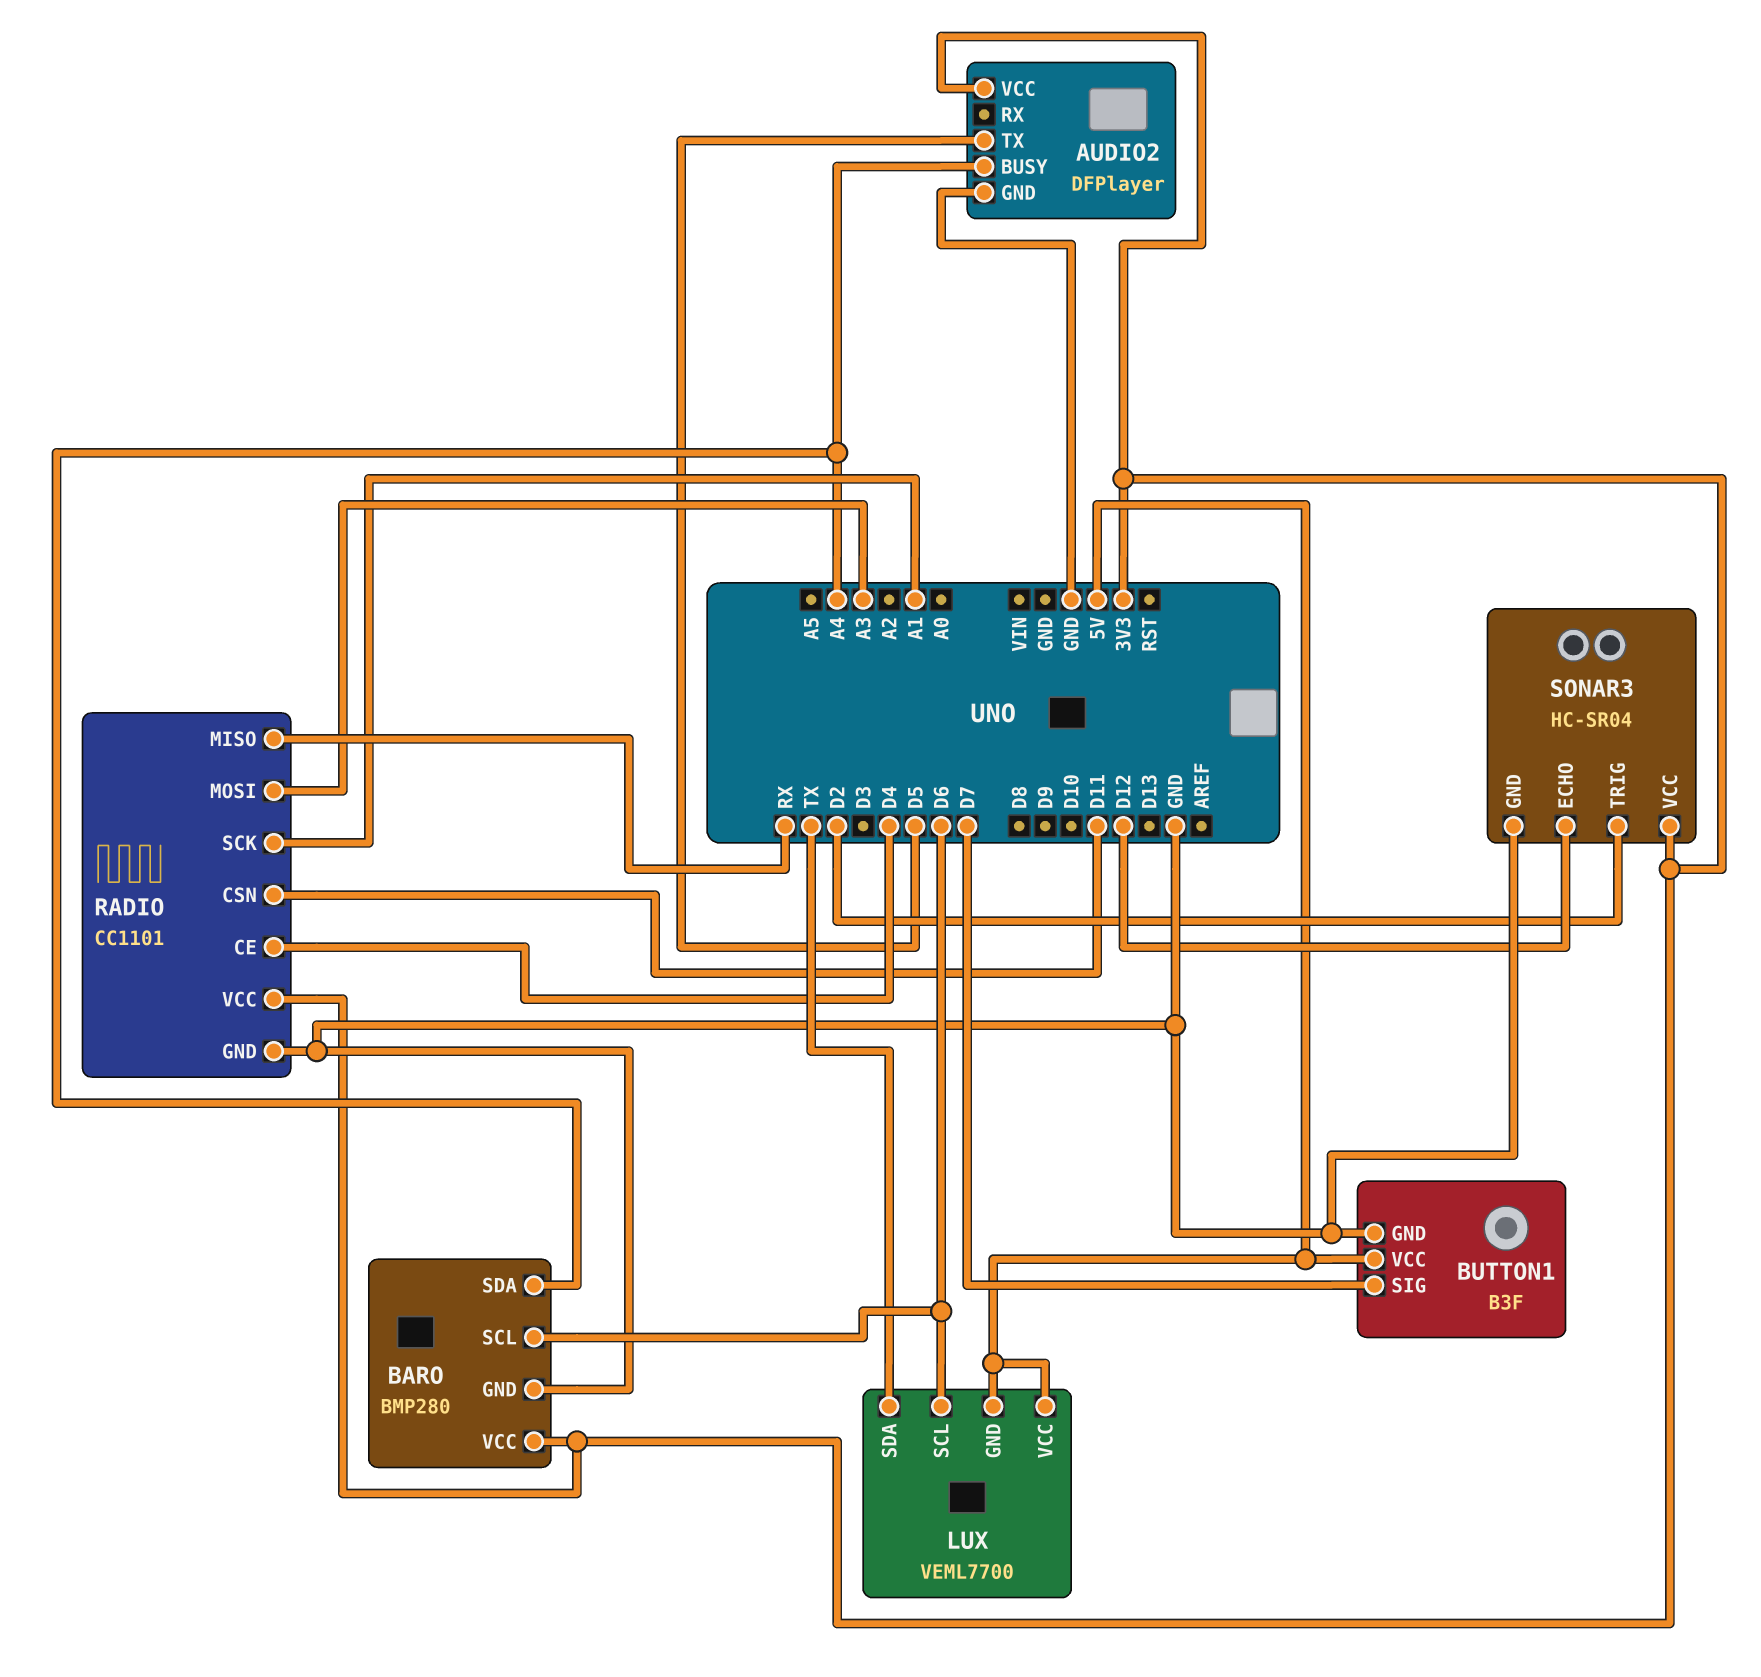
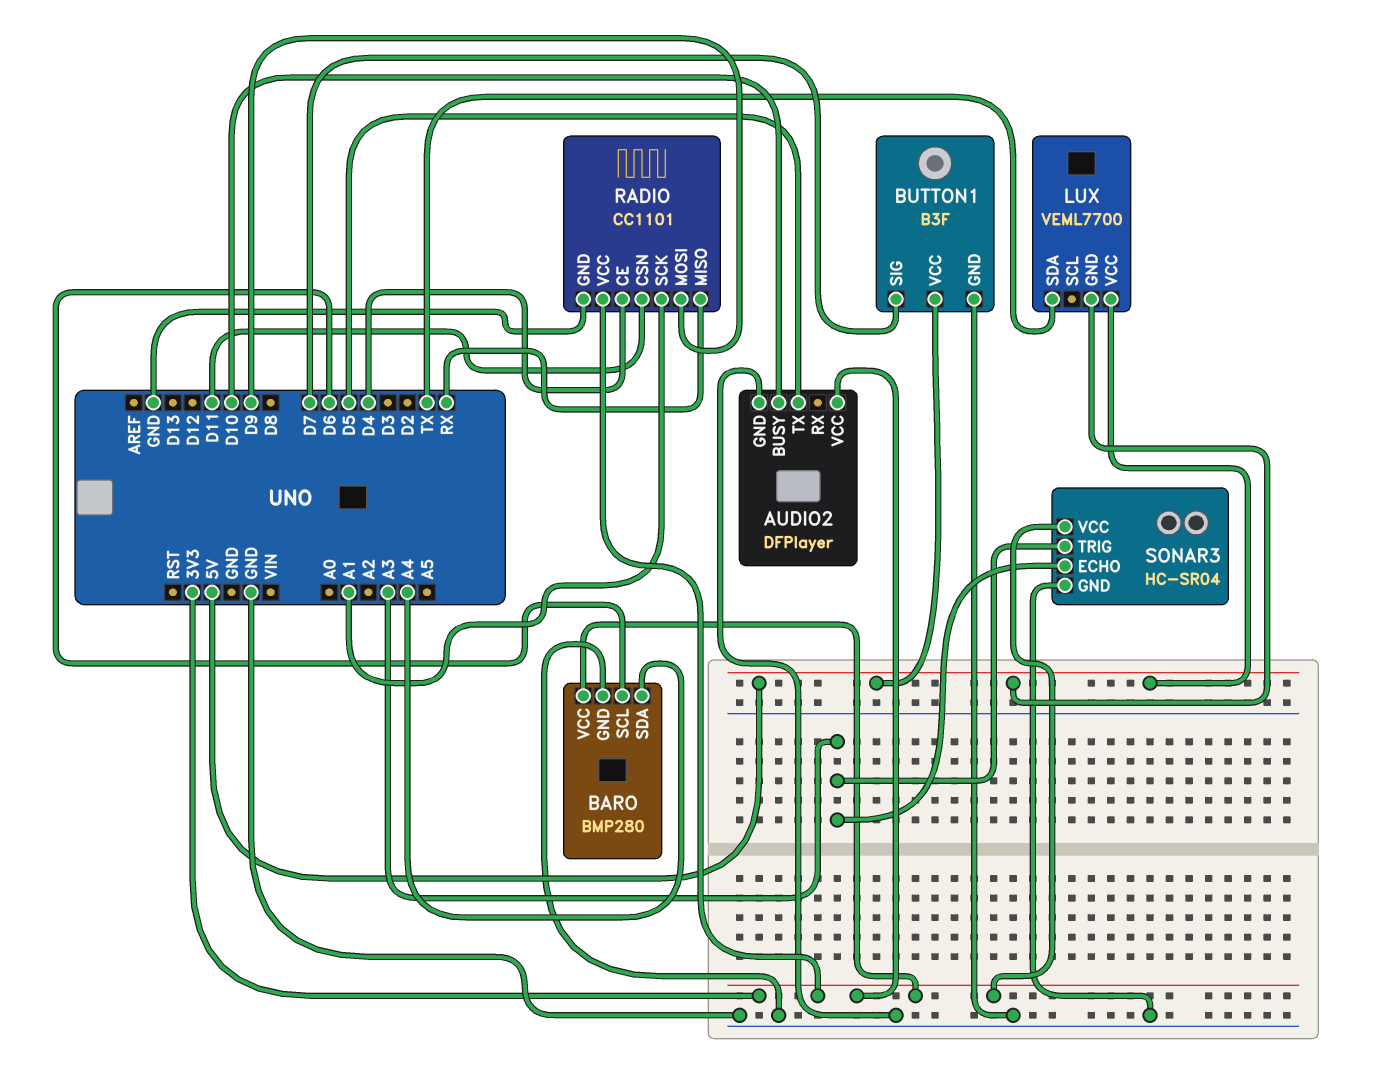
AUDIO2 pin BUSY: A4 -> D10
LUX pin SCL: D6 -> none
RADIO pin MOSI: A3 -> D9
SONAR3 pin ECHO: D12 -> A3
SONAR3 pin TRIG: D2 -> A3

